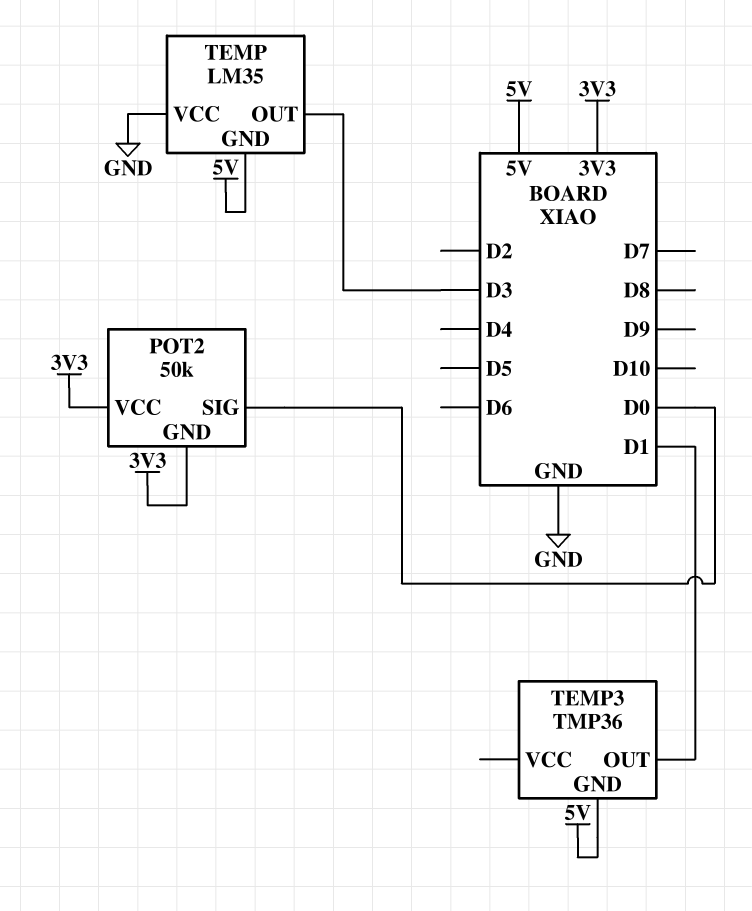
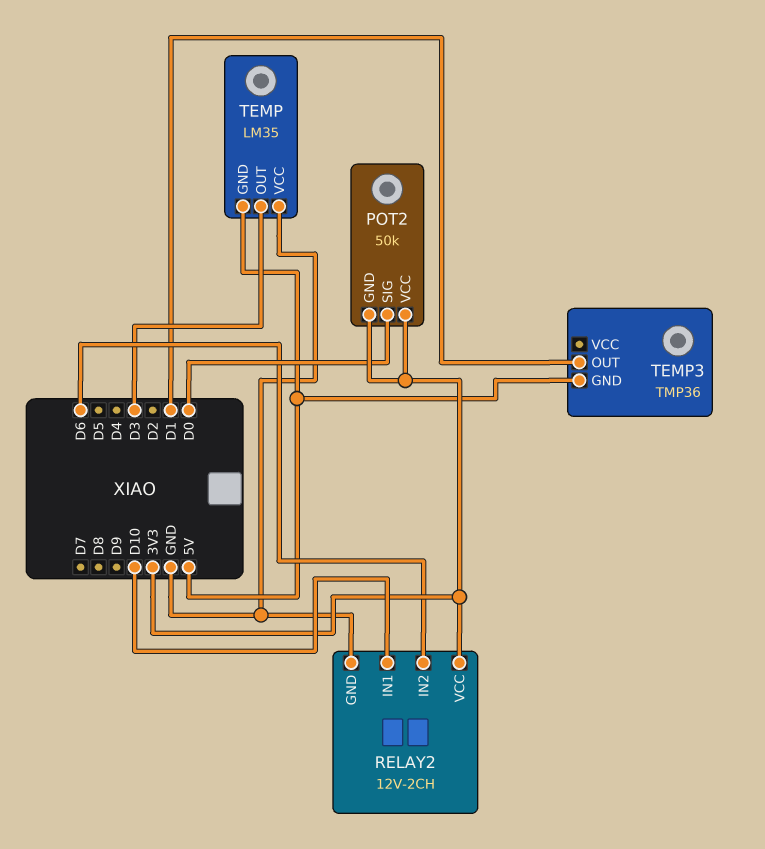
RELAY2: none -> 12V-2CH
RELAY2 pin GND: none -> GND
RELAY2 pin IN1: none -> D10
RELAY2 pin IN2: none -> D6
RELAY2 pin VCC: none -> 3V3

